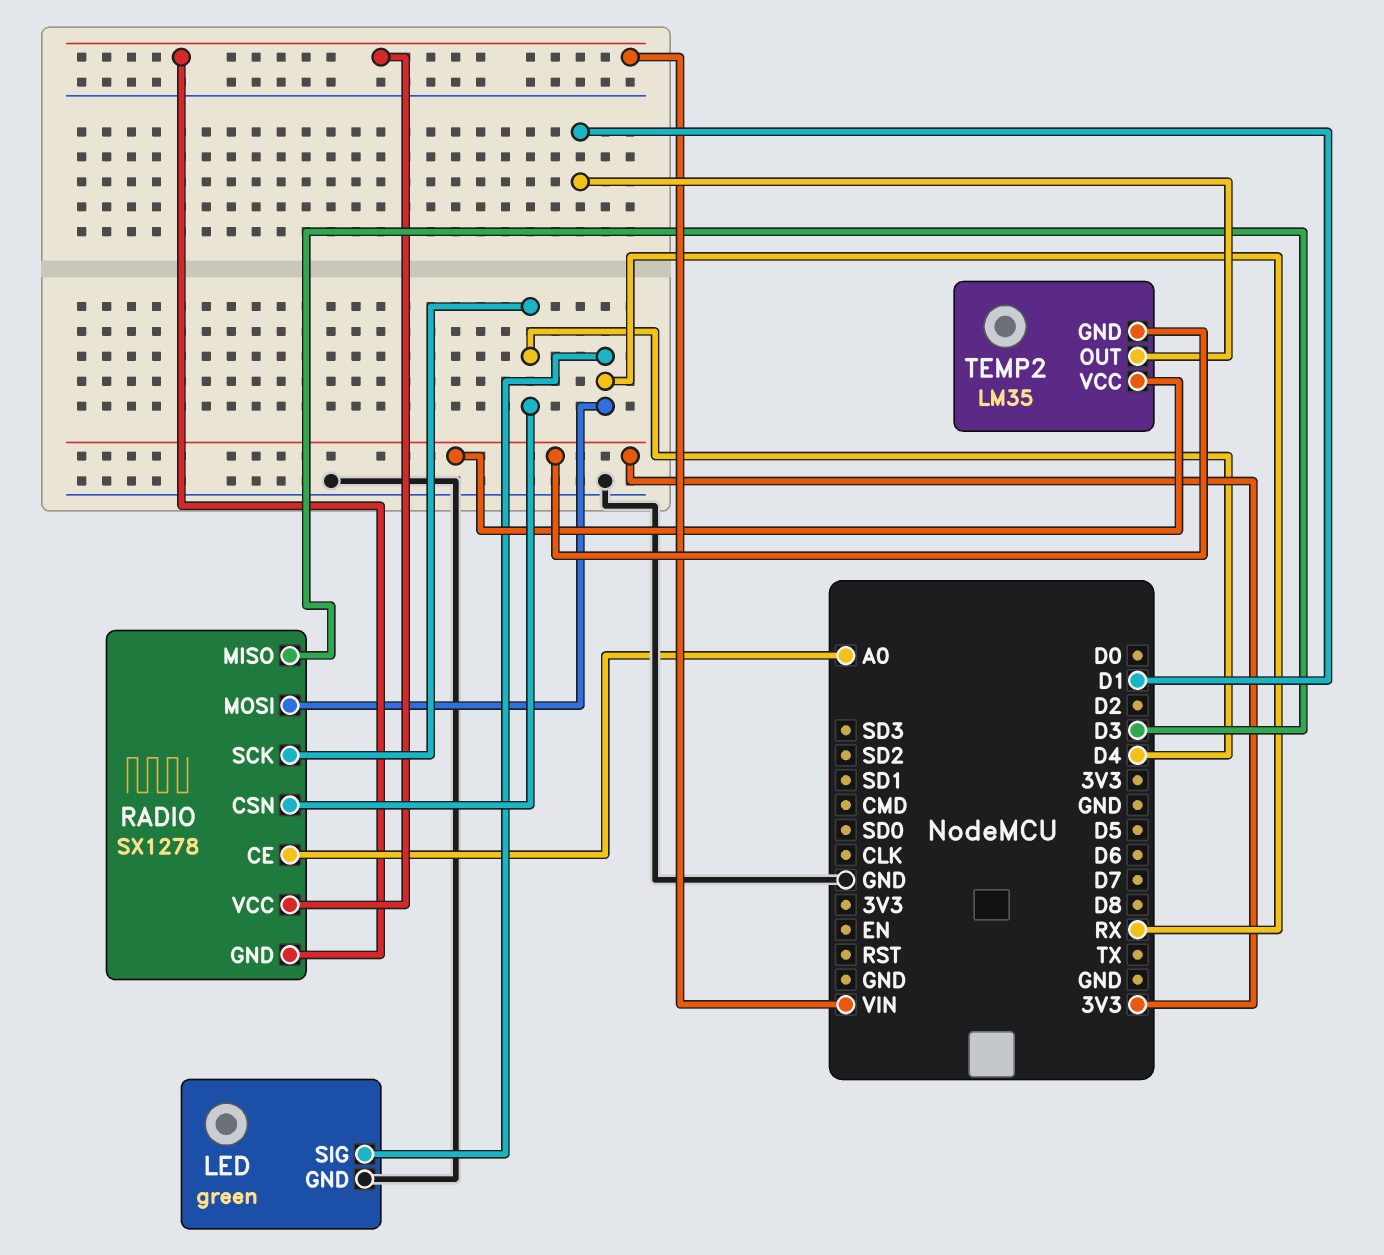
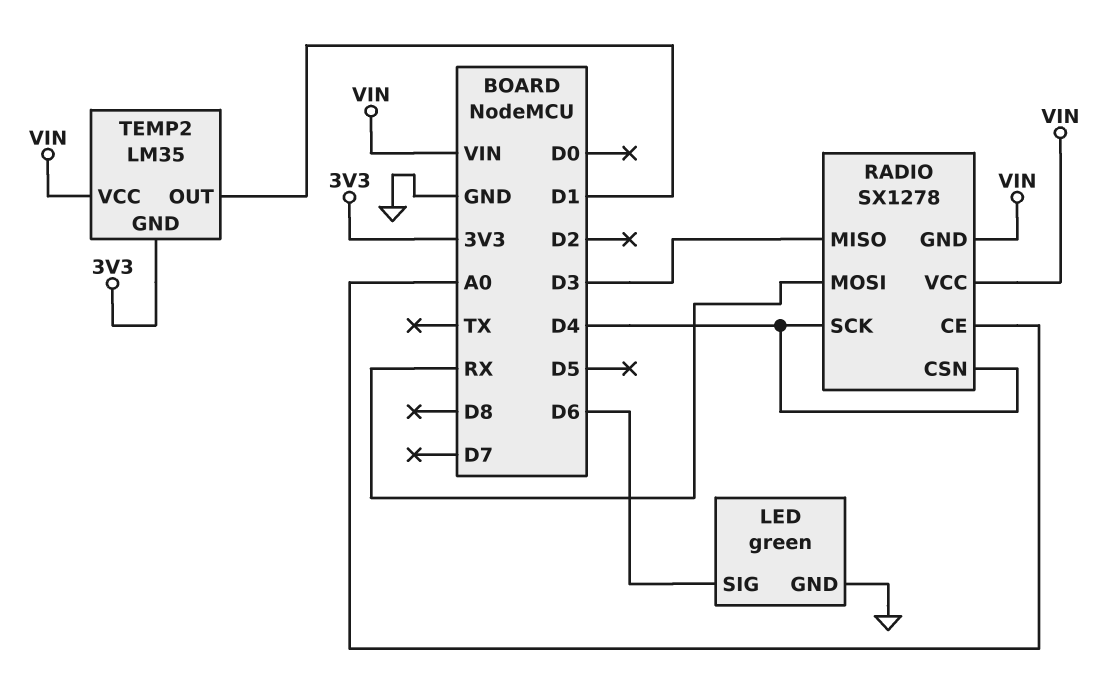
LED pin SIG: RX -> D6
TEMP2 pin VCC: 3V3 -> VIN

